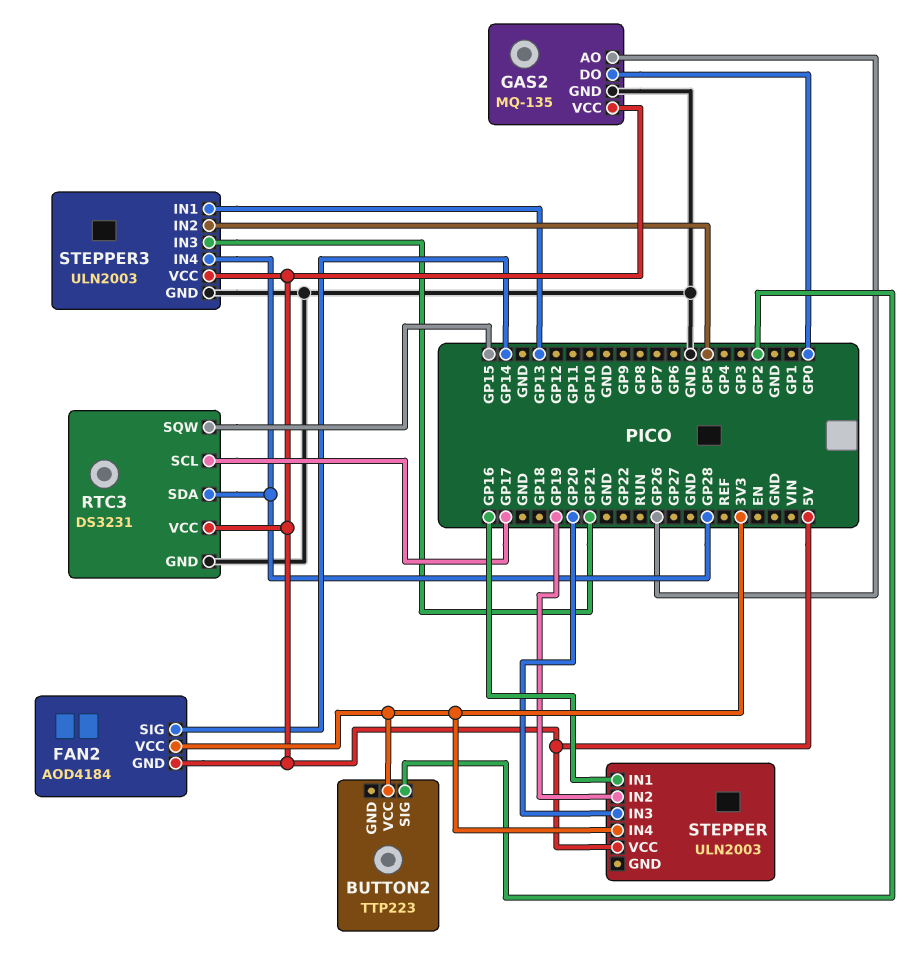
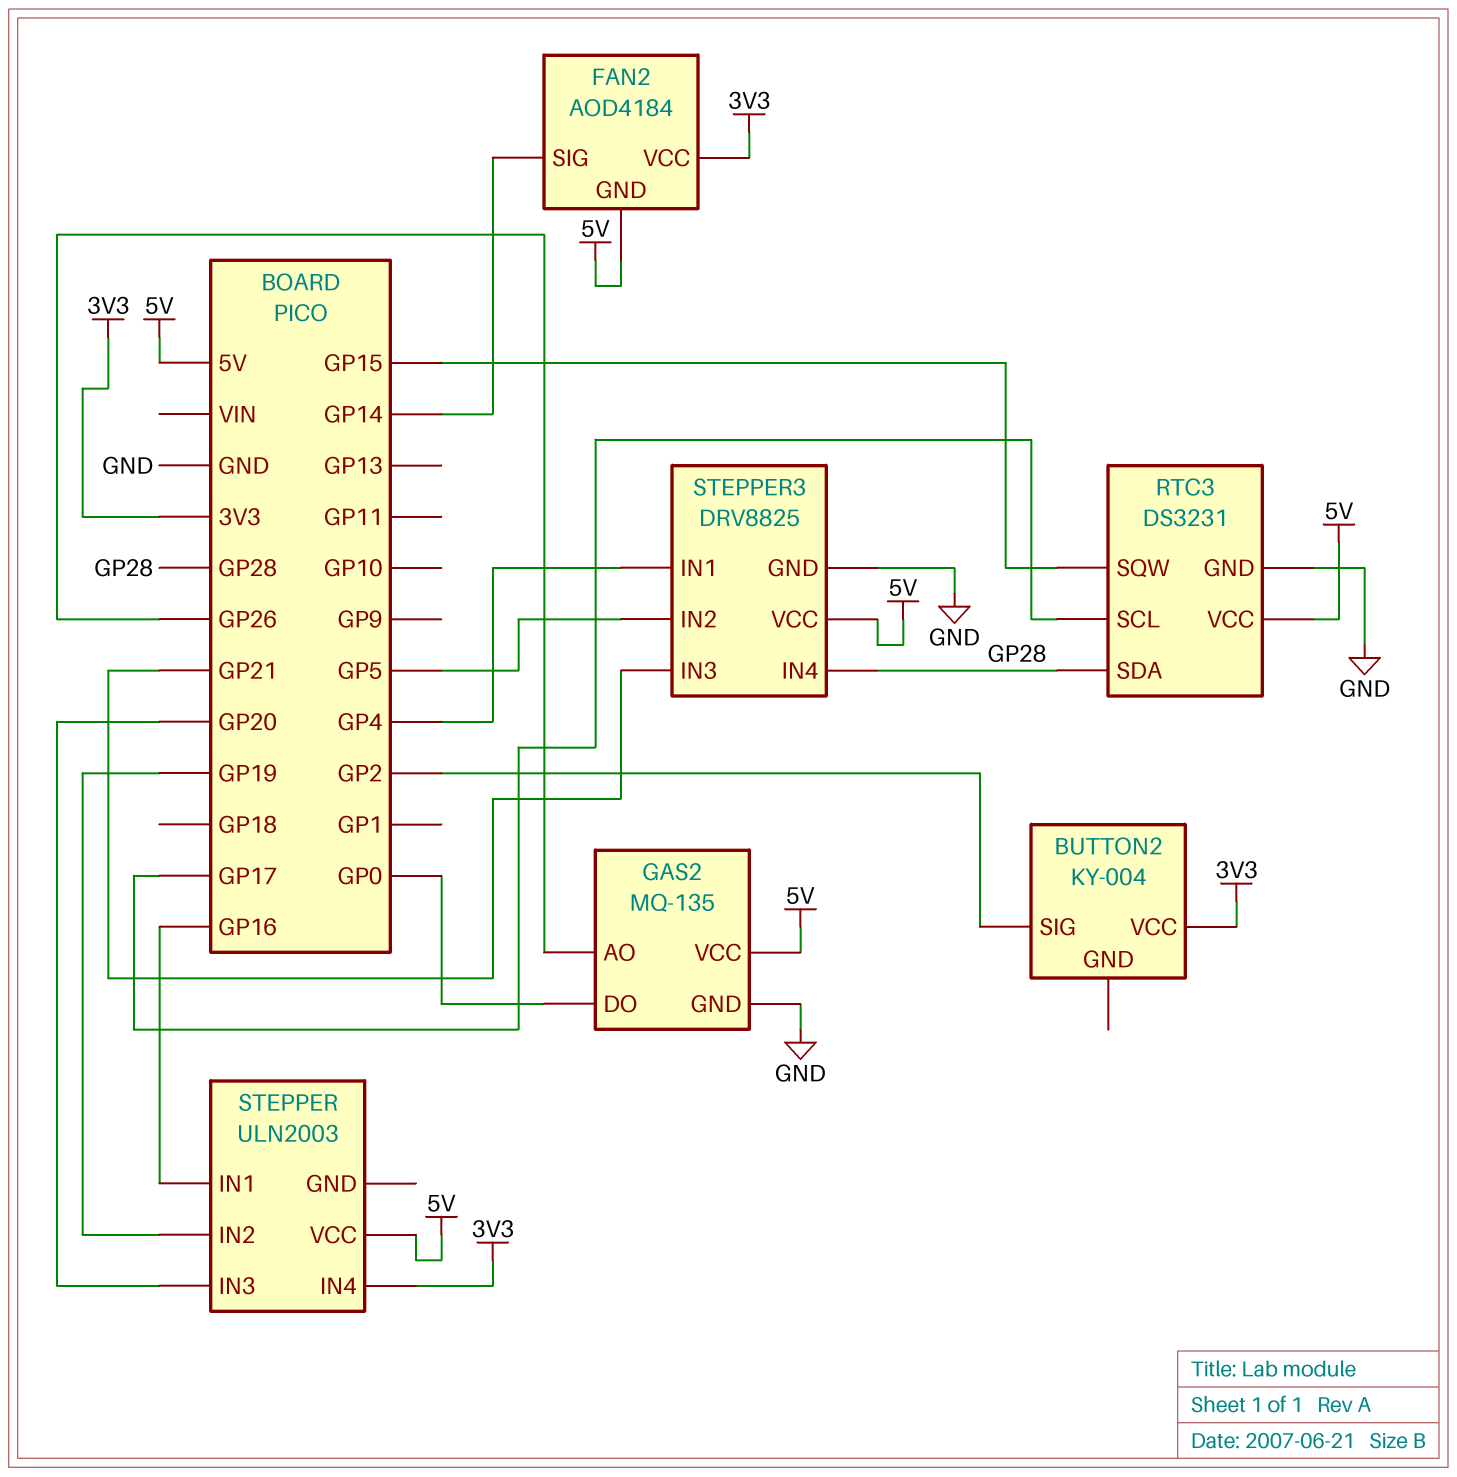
BUTTON2: TTP223 -> KY-004
STEPPER3: ULN2003 -> DRV8825
STEPPER3 pin IN1: GP13 -> GP4

